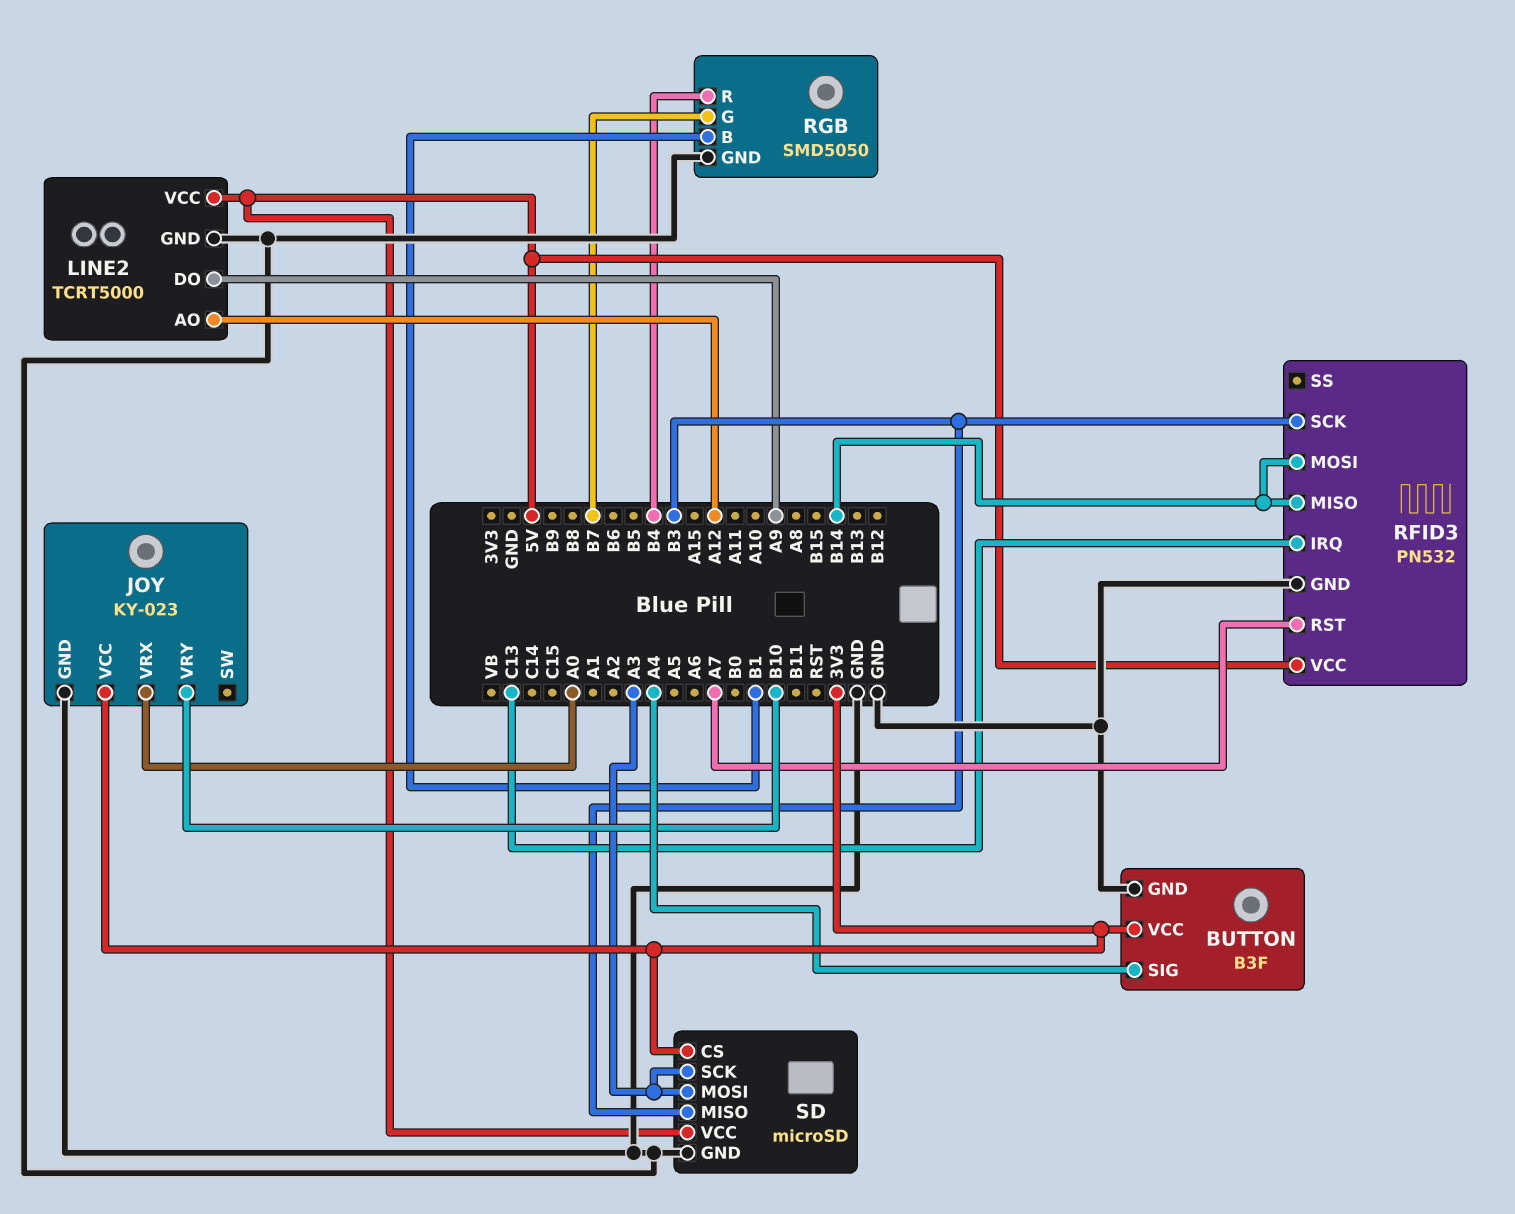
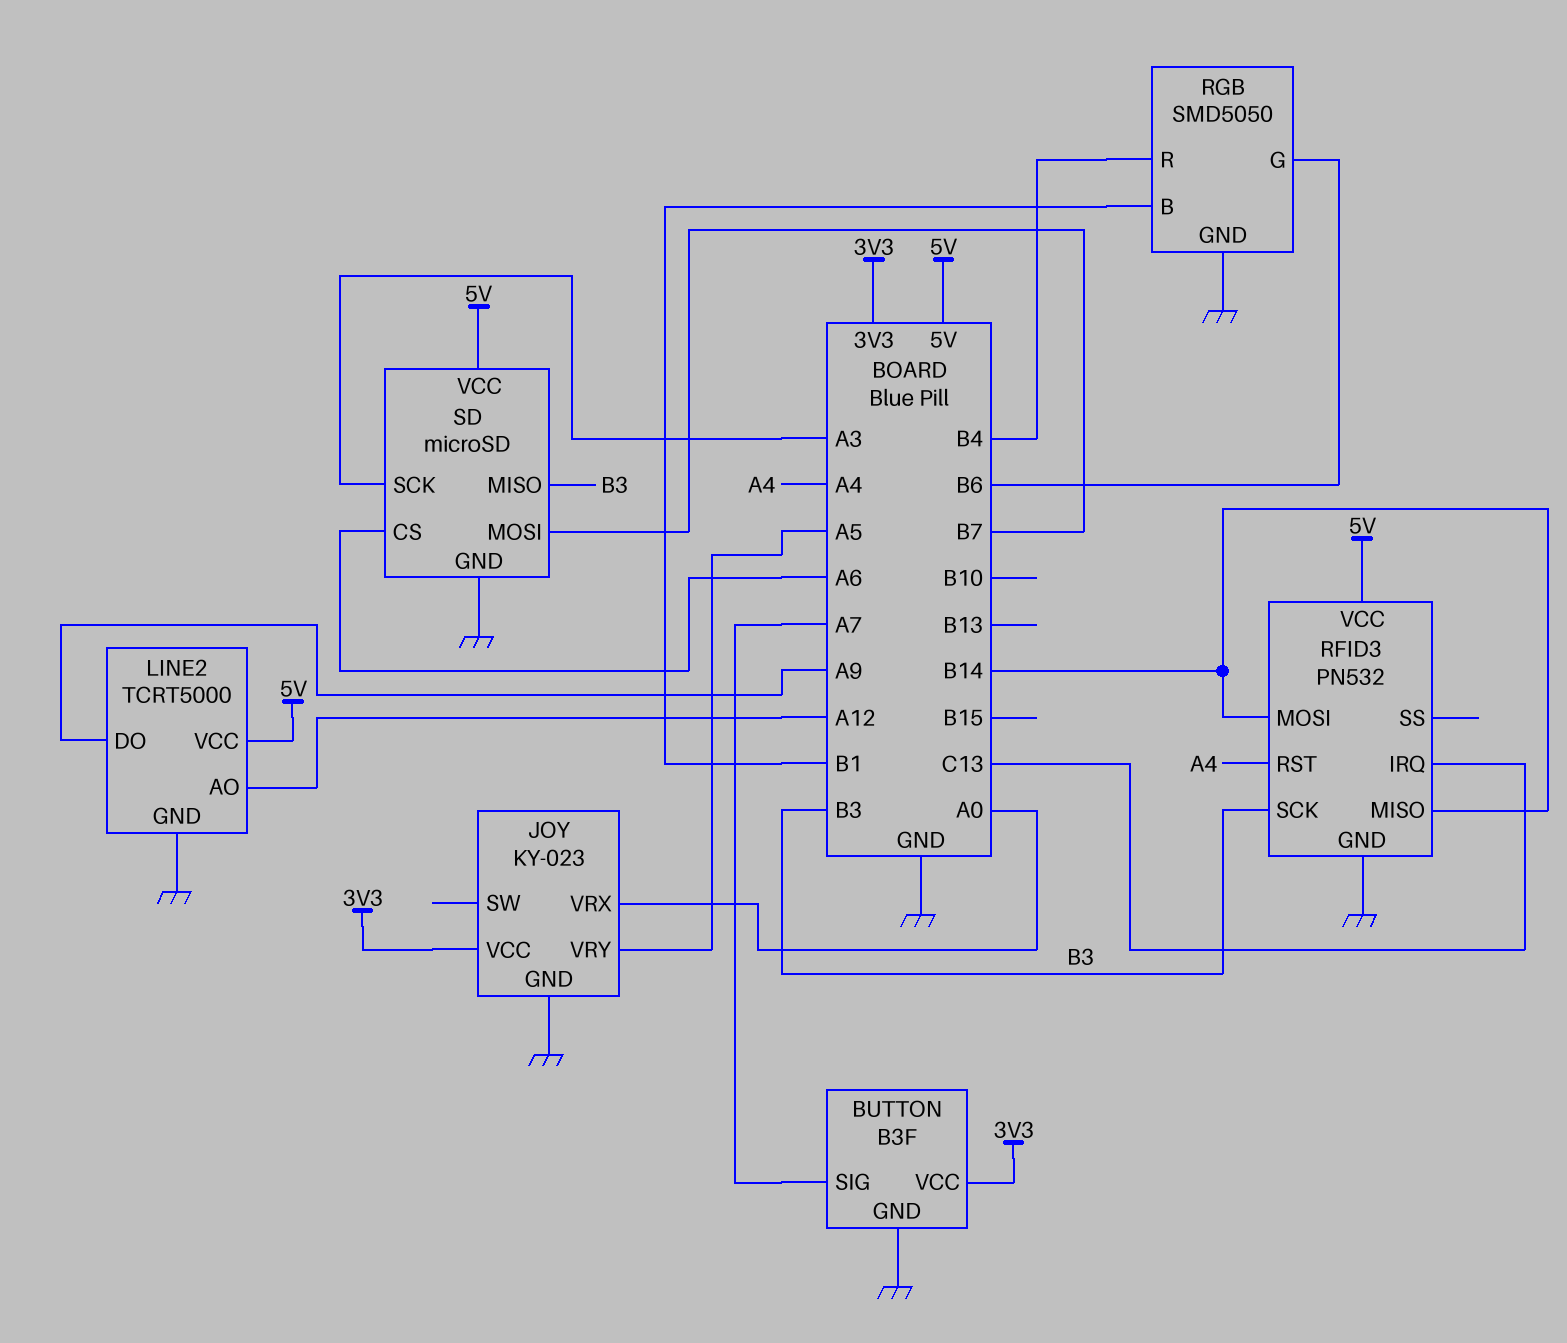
BUTTON pin SIG: A4 -> A7
JOY pin VRY: B10 -> A5
RFID3 pin RST: A7 -> A4
RGB pin G: B7 -> B6
SD pin CS: 3V3 -> A6
SD pin MOSI: A3 -> B7

